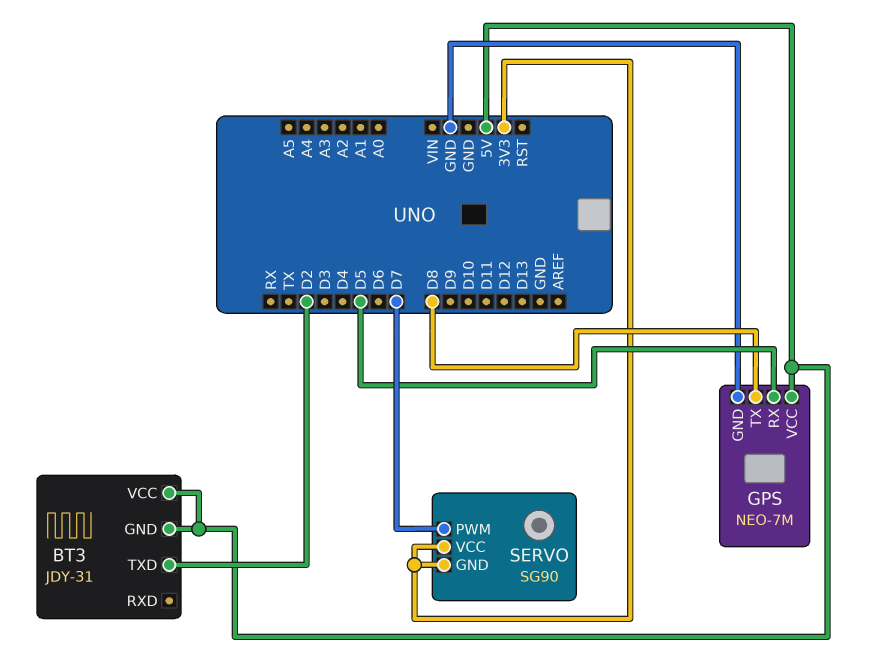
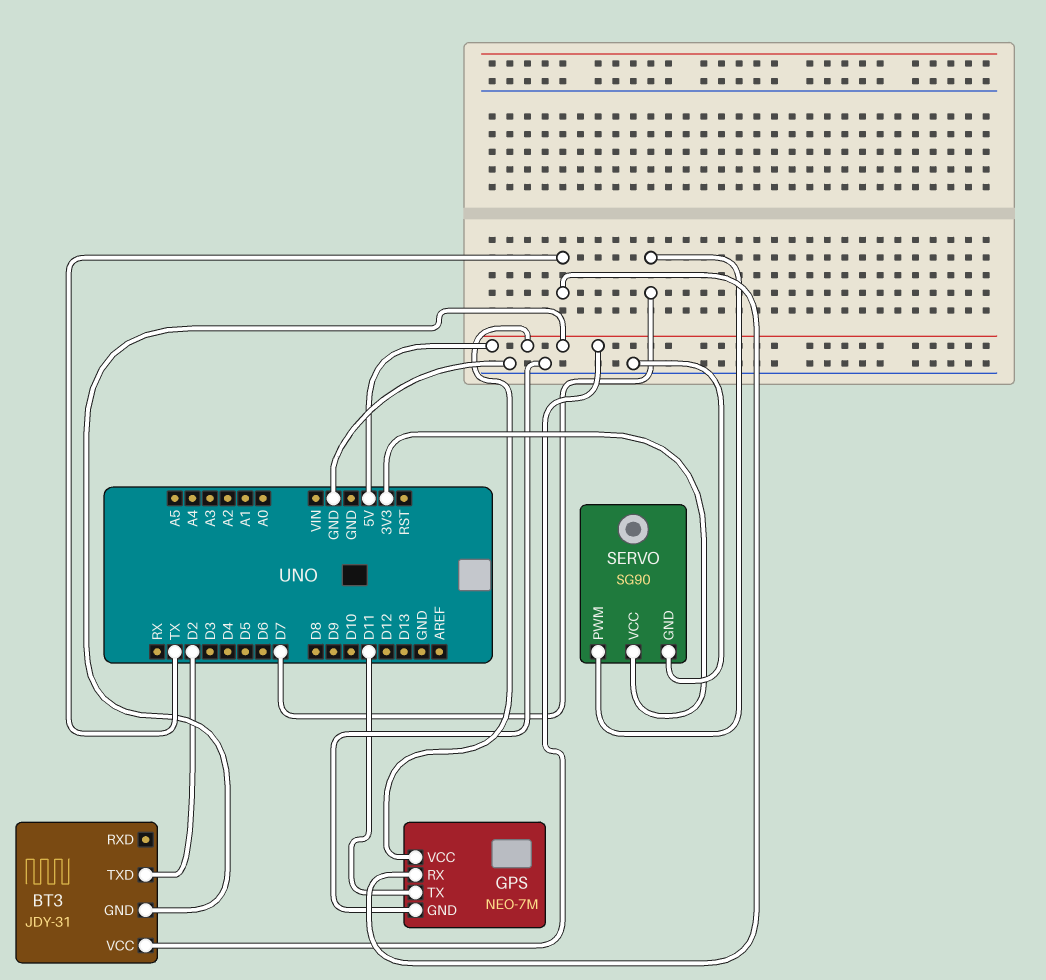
GPS pin RX: D5 -> TX
GPS pin TX: D8 -> D11
SERVO pin GND: 3V3 -> GND

